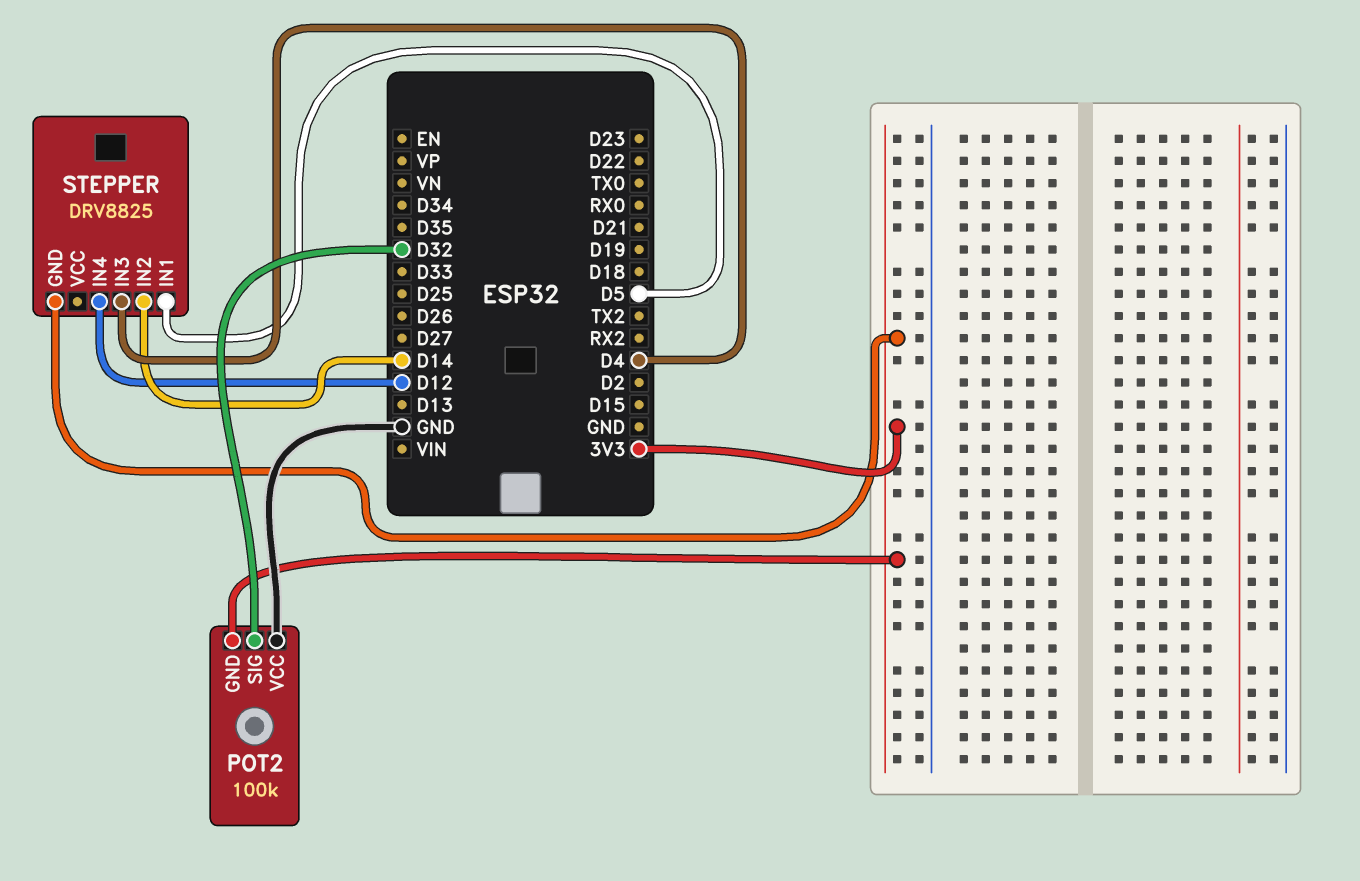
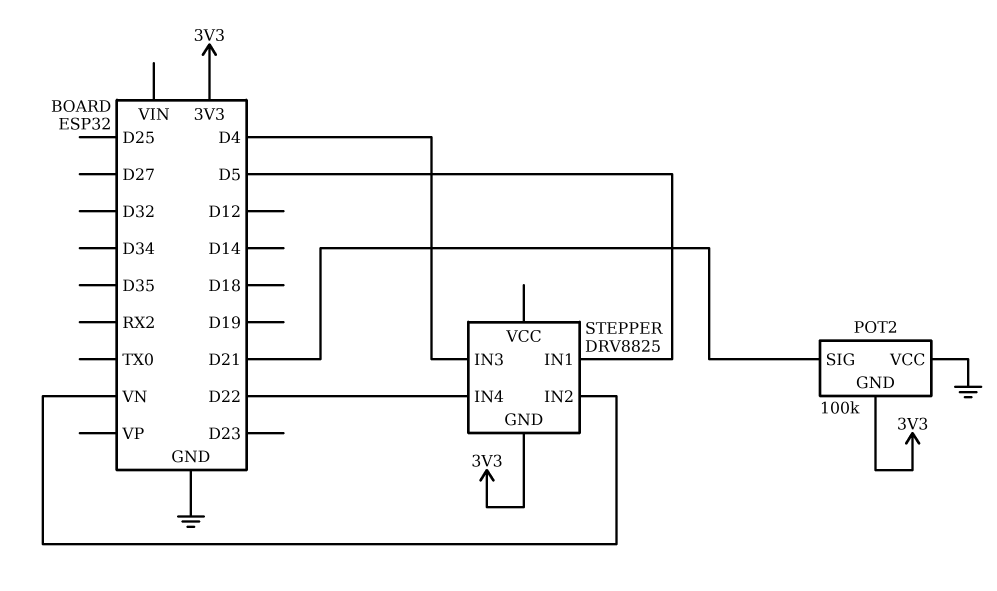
POT2 pin SIG: D32 -> D21
STEPPER pin IN2: D14 -> VN
STEPPER pin IN4: D12 -> D22

